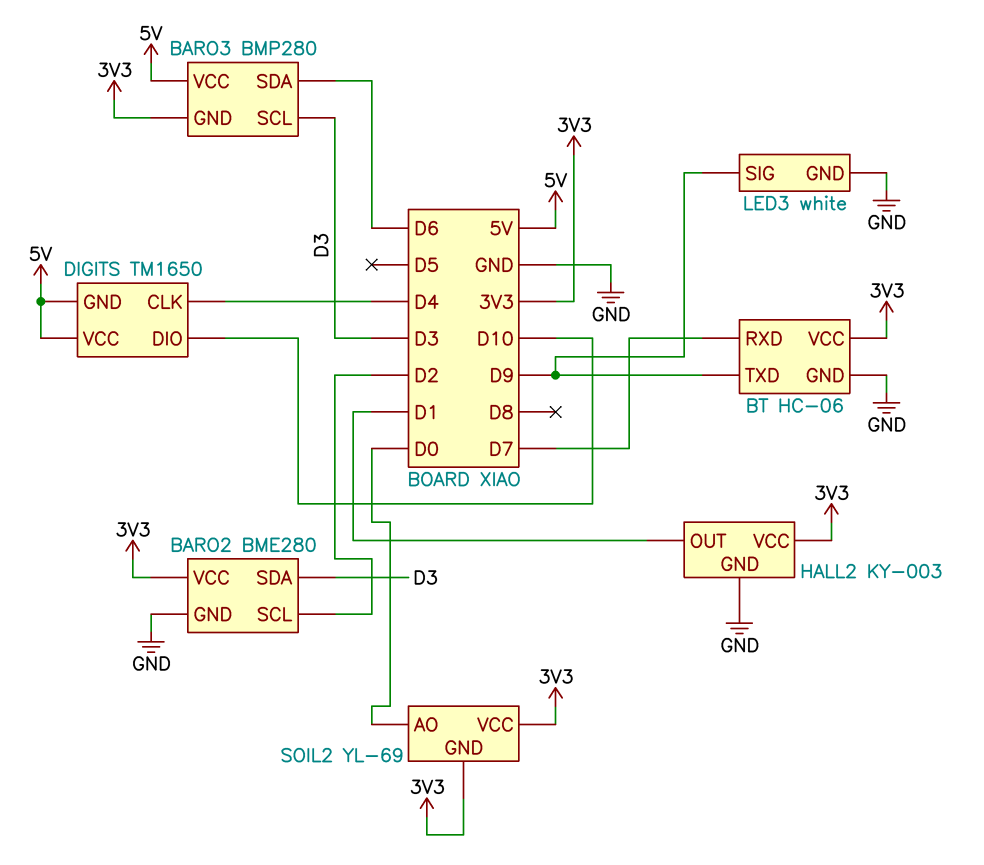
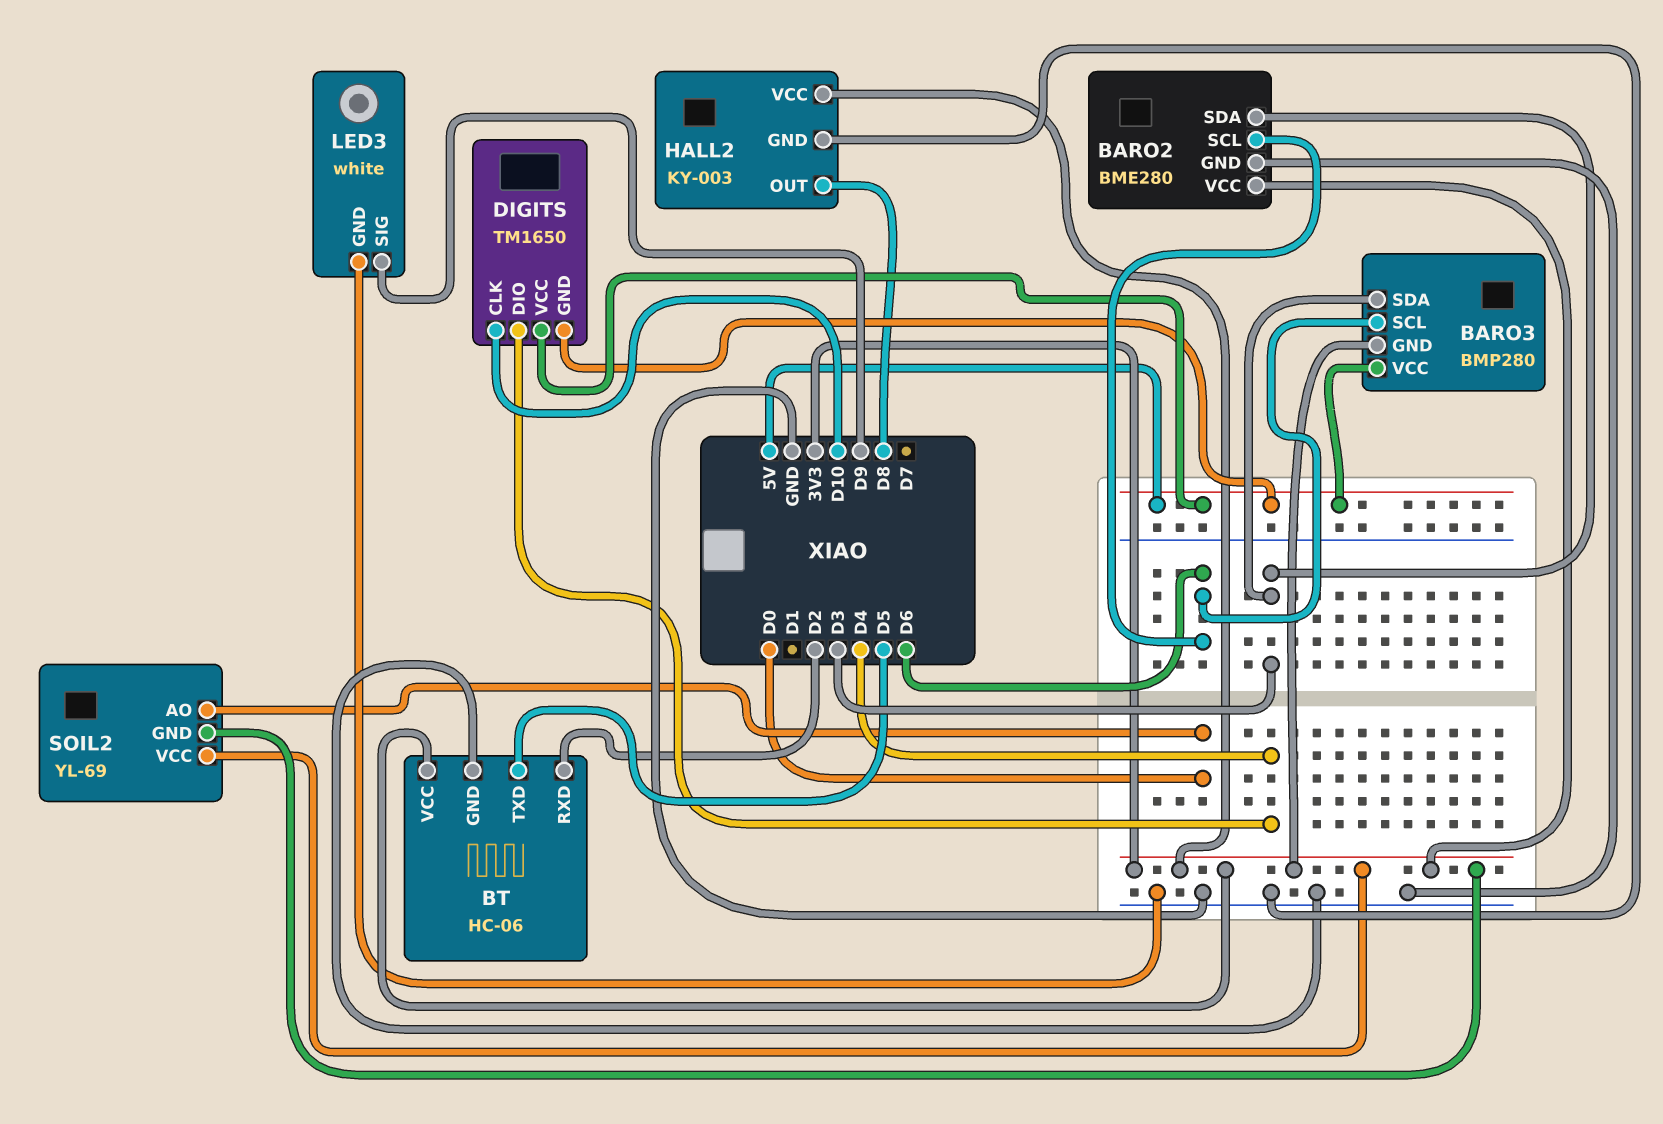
BARO2 pin SCL: D2 -> D6
BARO3 pin SCL: D3 -> D6
BARO3 pin SDA: D6 -> D3
BT pin RXD: D7 -> D2
BT pin TXD: D9 -> D5
DIGITS pin CLK: D4 -> D10
DIGITS pin DIO: D10 -> D4
HALL2 pin OUT: D1 -> D8

